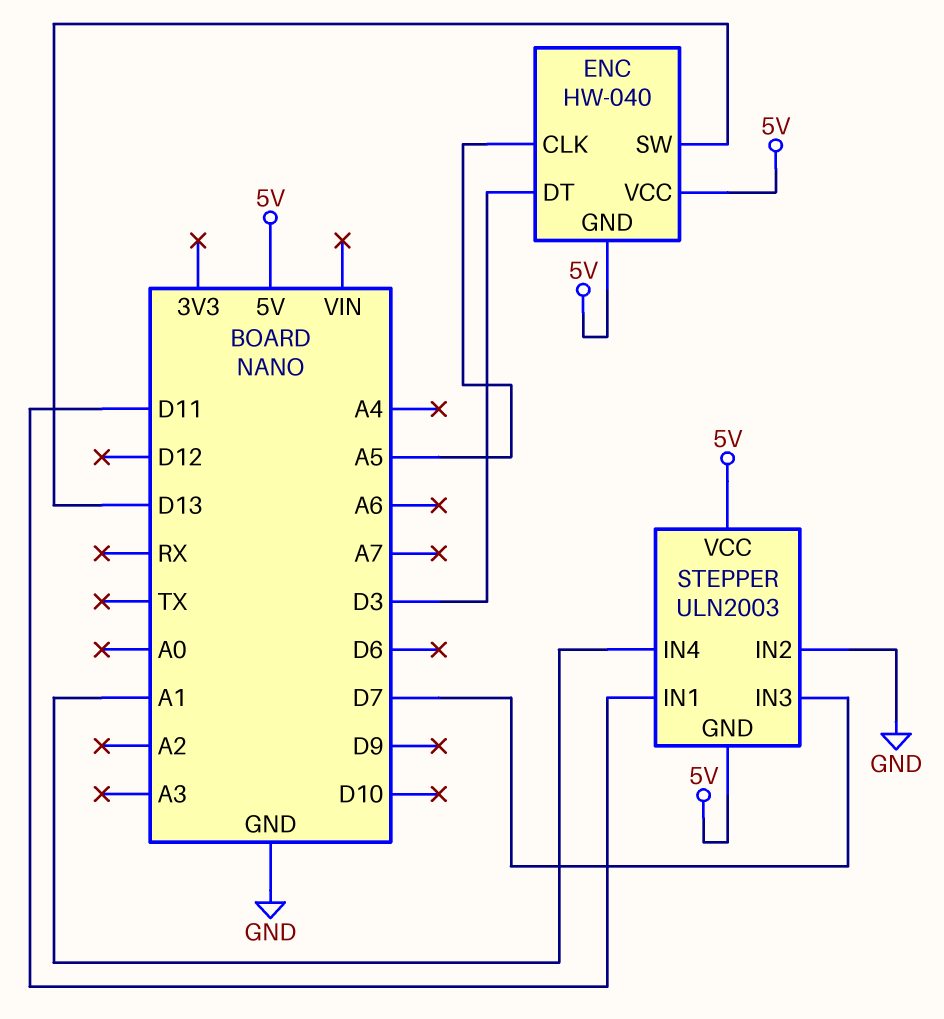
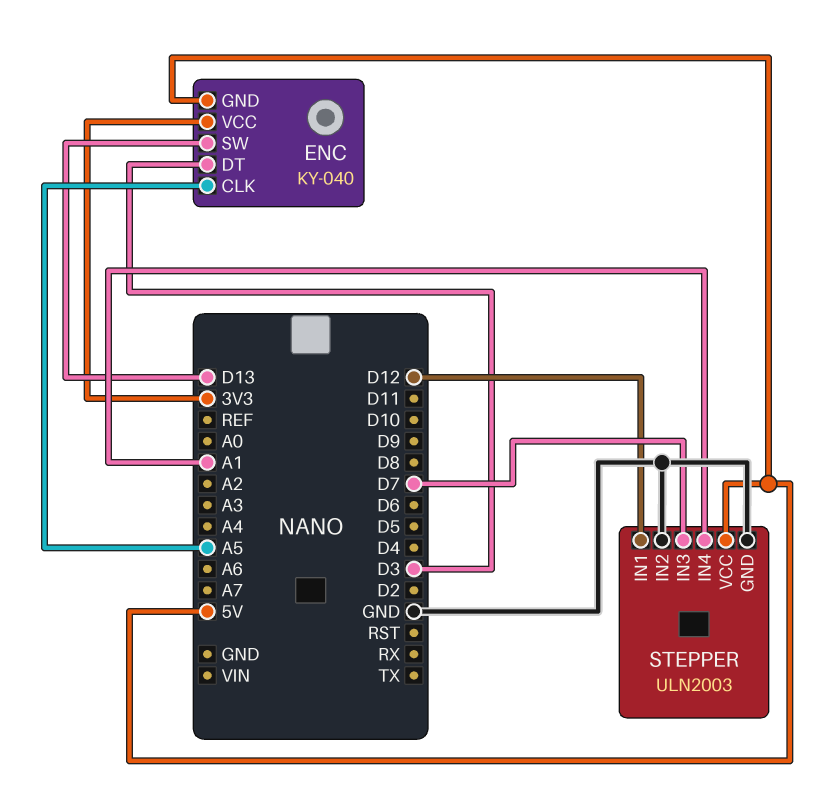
ENC: HW-040 -> KY-040
ENC pin VCC: 5V -> 3V3
STEPPER pin GND: 5V -> GND
STEPPER pin IN1: D11 -> D12

